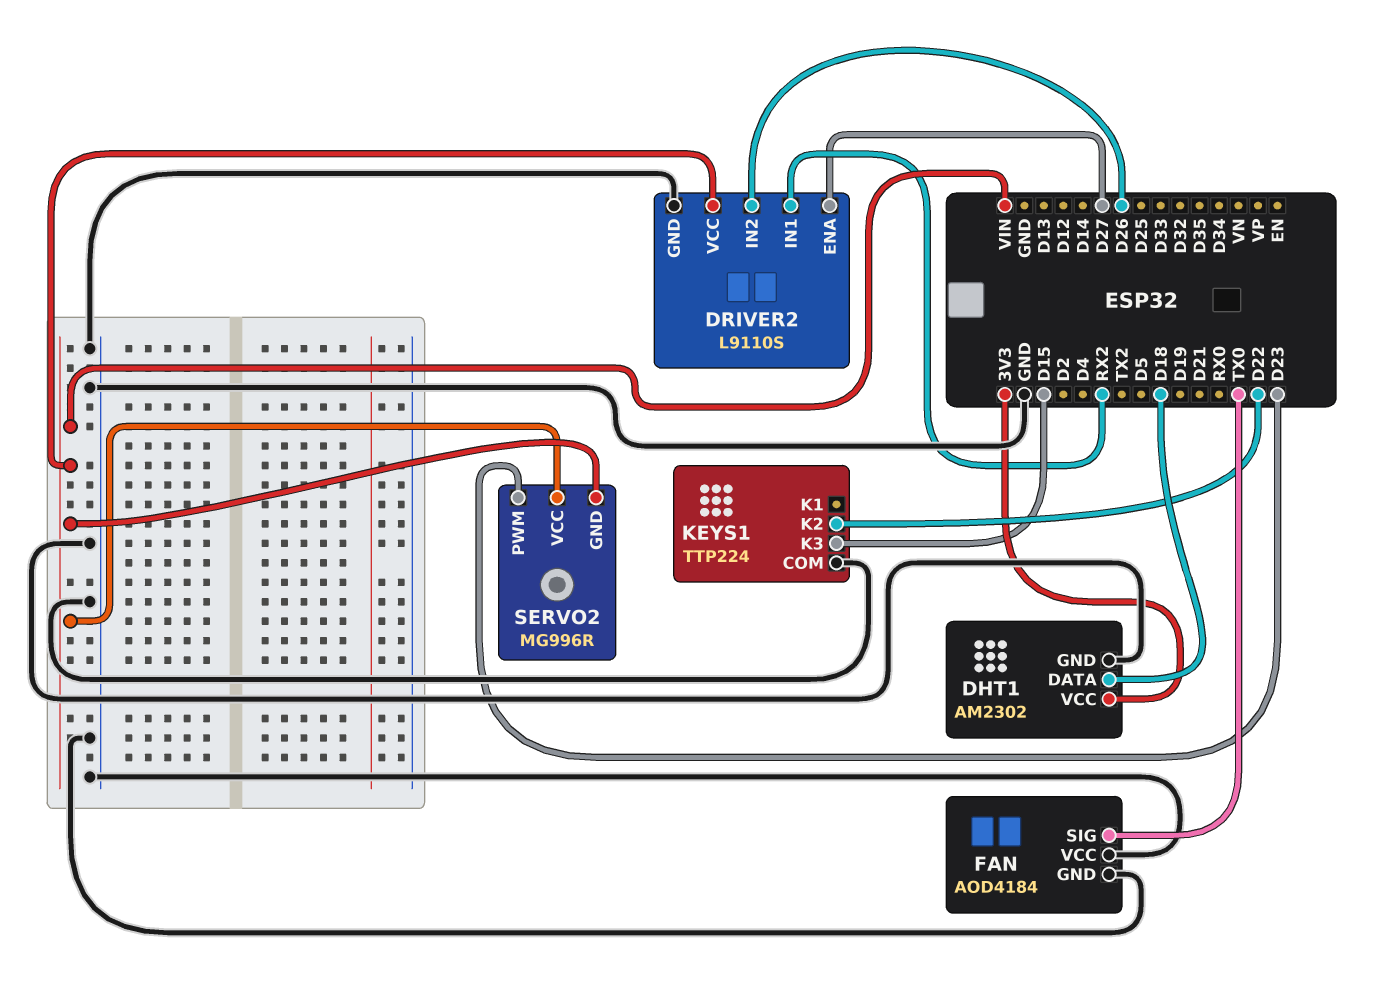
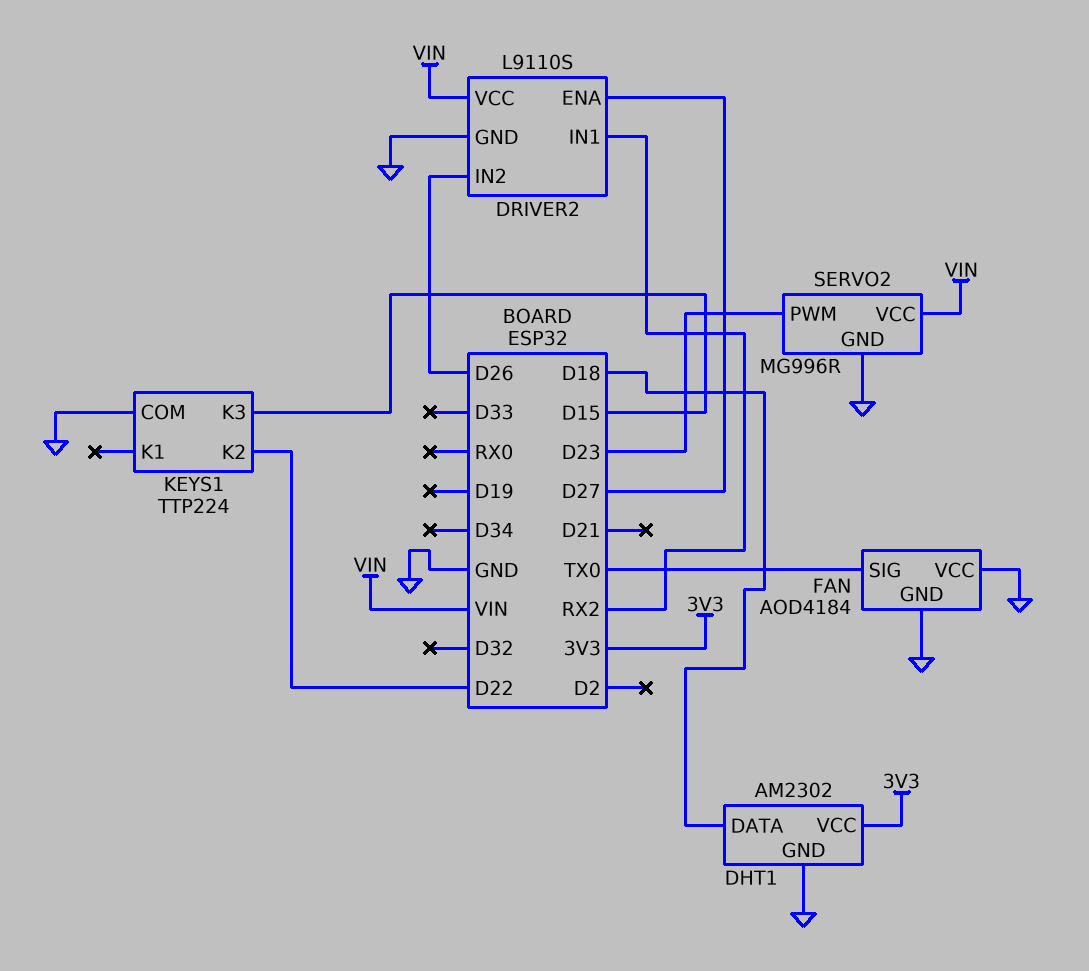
SERVO2 pin GND: VIN -> GND

